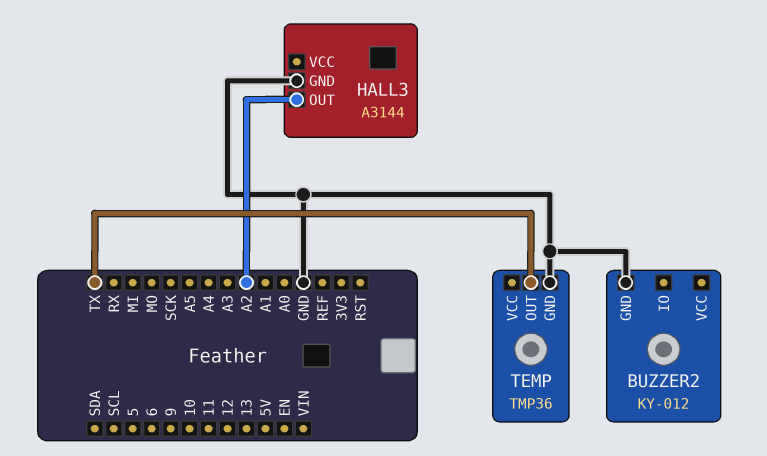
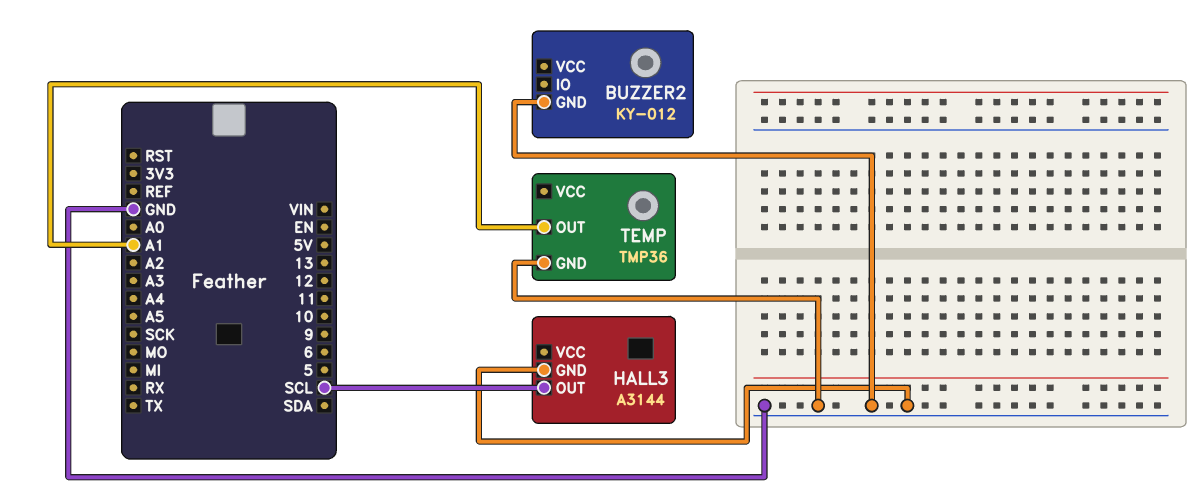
HALL3 pin OUT: A2 -> SCL
TEMP pin OUT: TX -> A1

